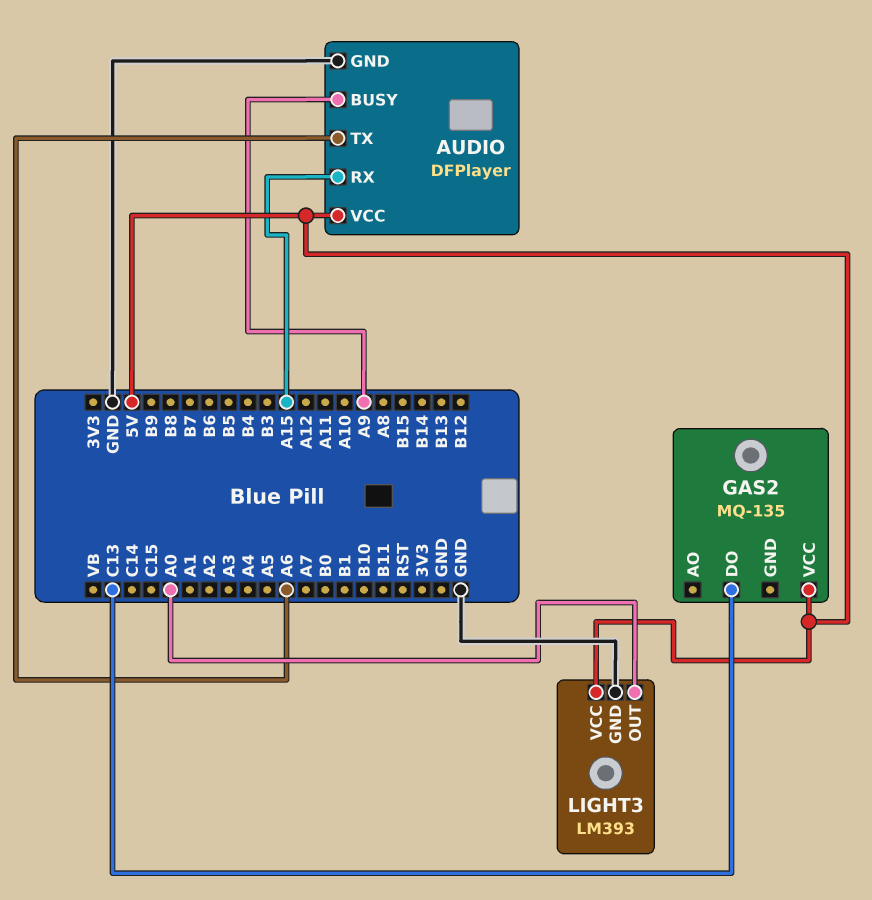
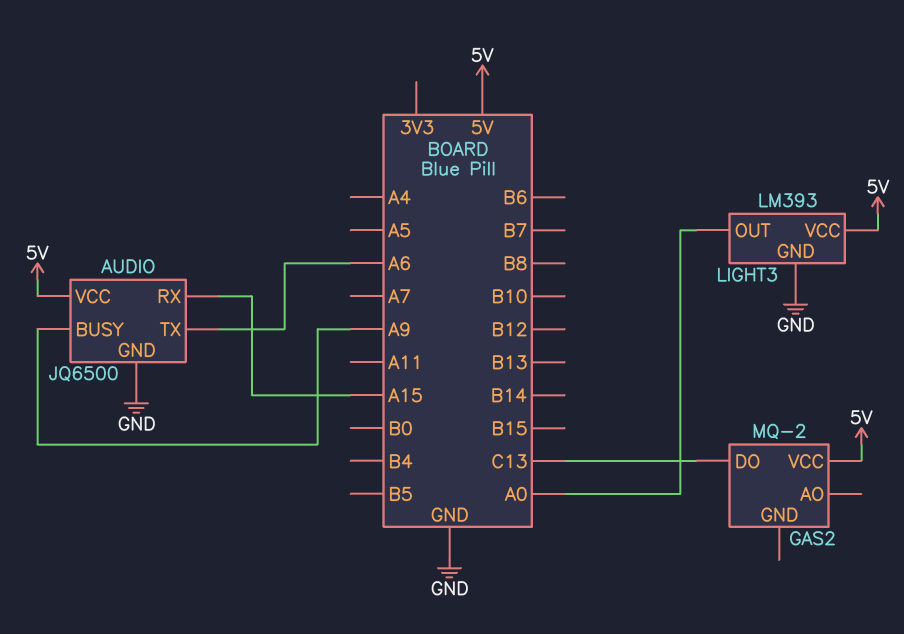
AUDIO: DFPlayer -> JQ6500
GAS2: MQ-135 -> MQ-2

